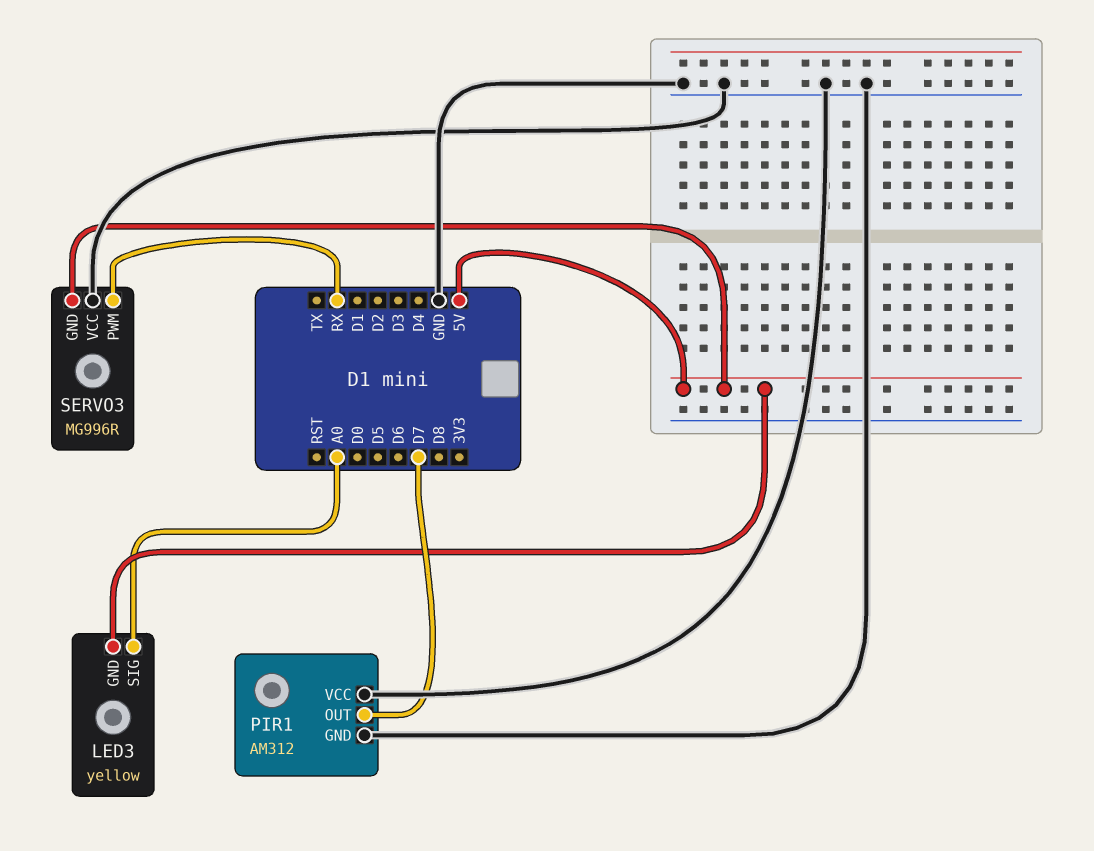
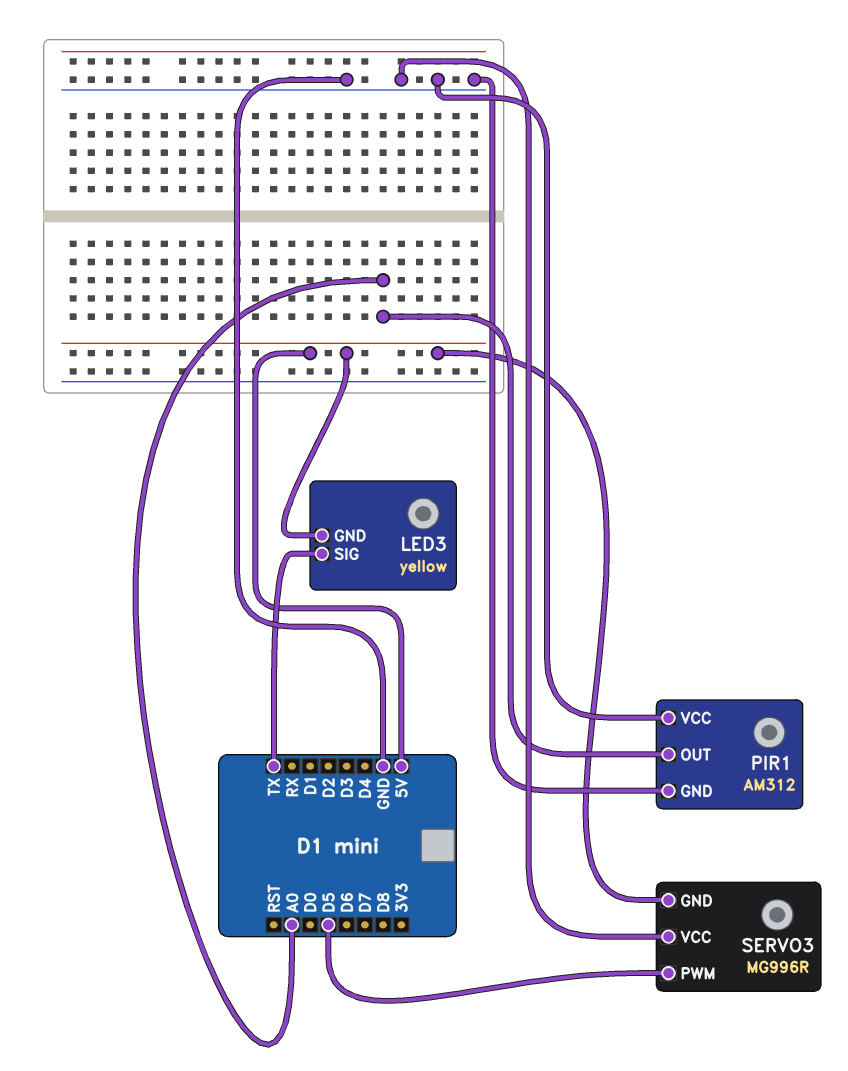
LED3 pin SIG: A0 -> TX
PIR1 pin OUT: D7 -> A0
SERVO3 pin PWM: RX -> D5

